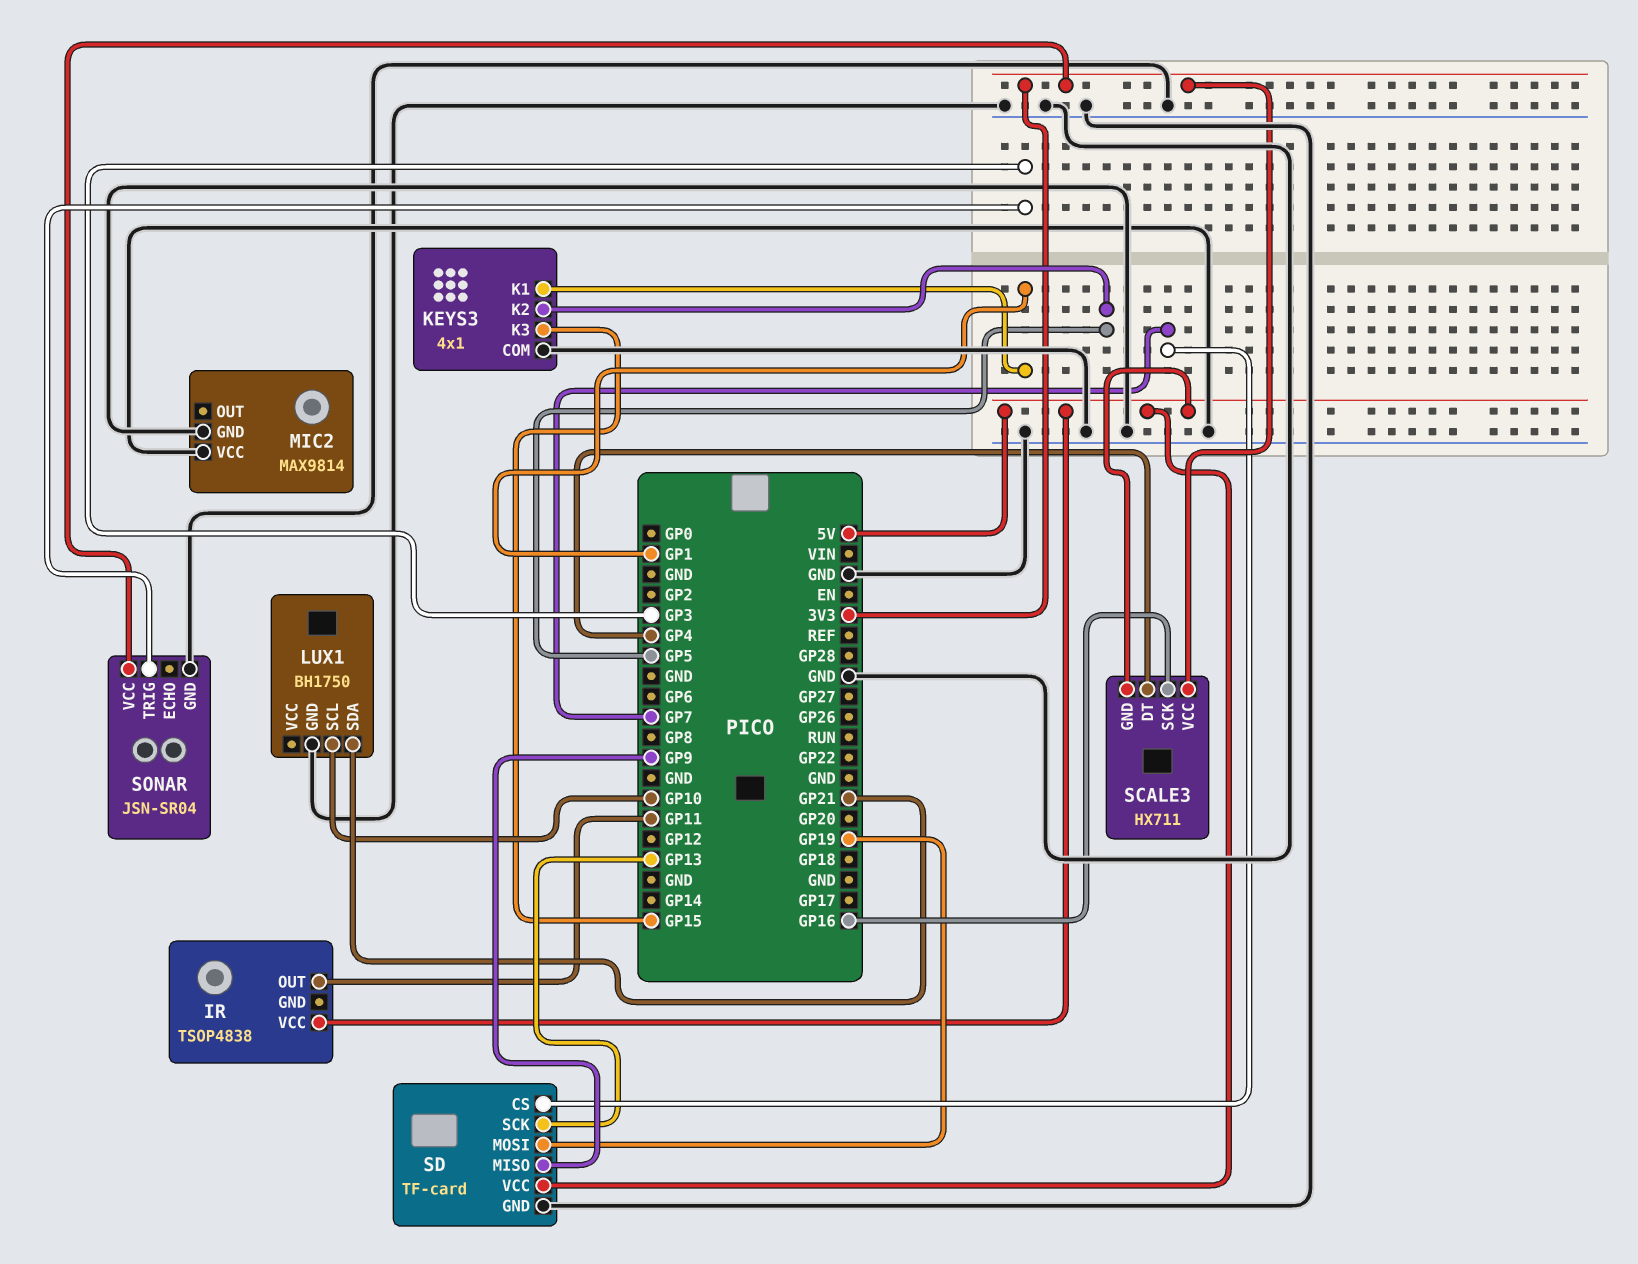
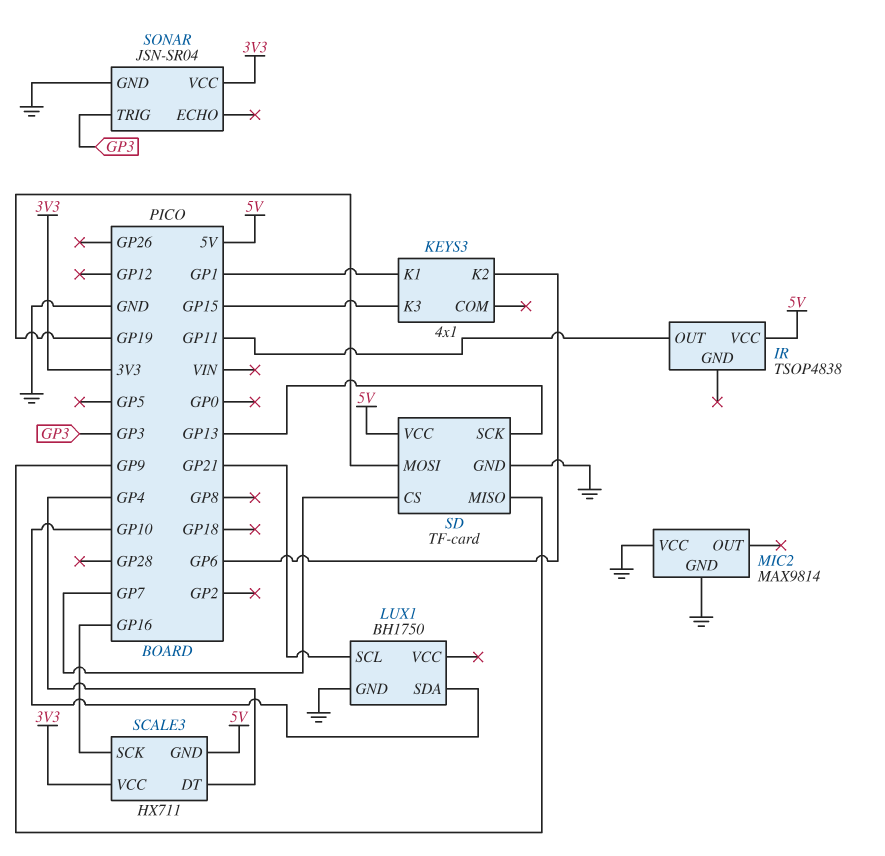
KEYS3 pin COM: GND -> none
KEYS3 pin K2: GP5 -> GP6
LUX1 pin SCL: GP10 -> GP21
LUX1 pin SDA: GP21 -> GP10

